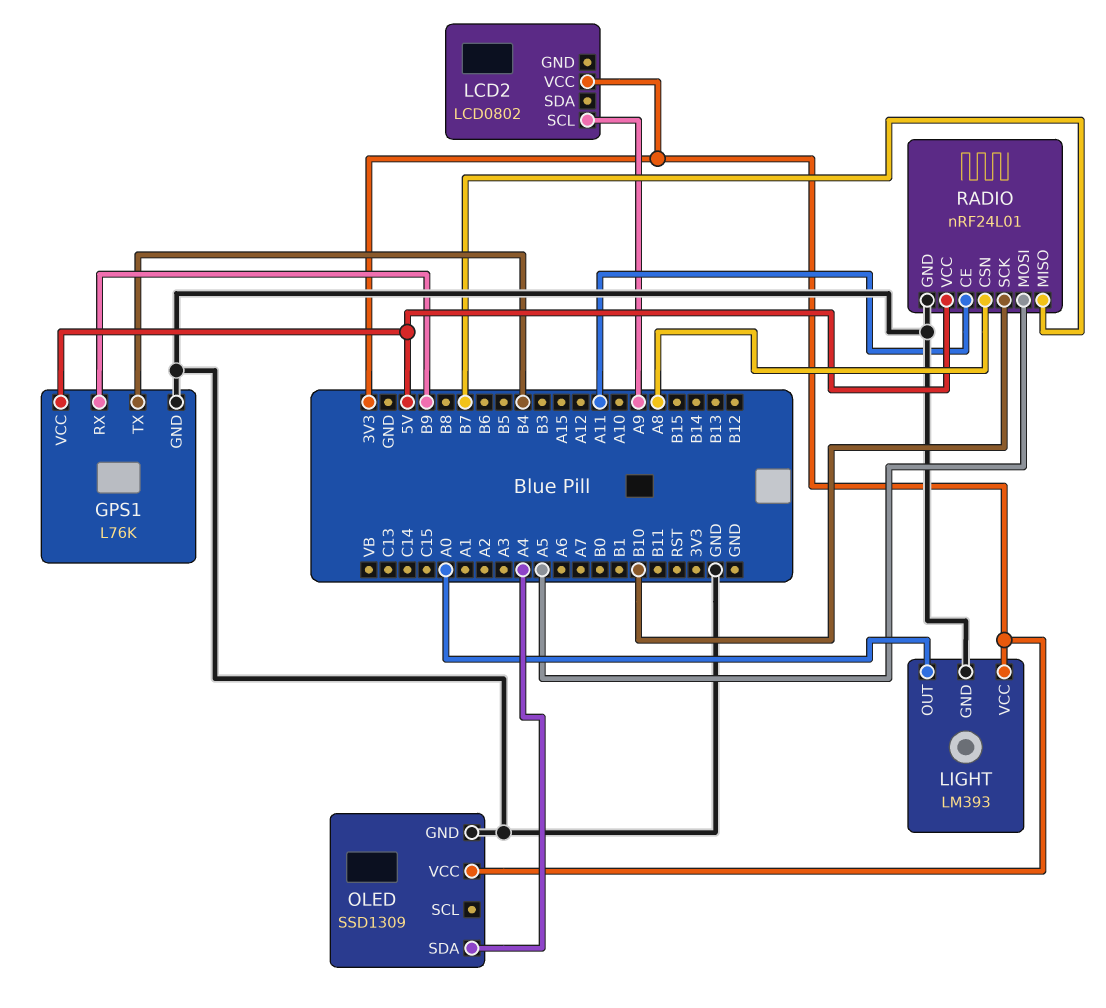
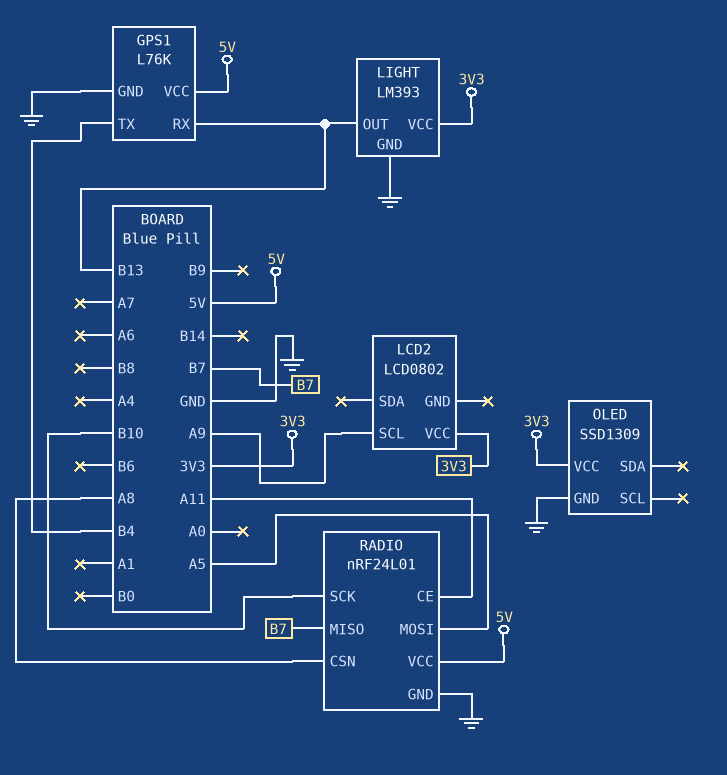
GPS1 pin RX: B9 -> B13
LIGHT pin OUT: A0 -> B13
OLED pin SDA: A4 -> none

